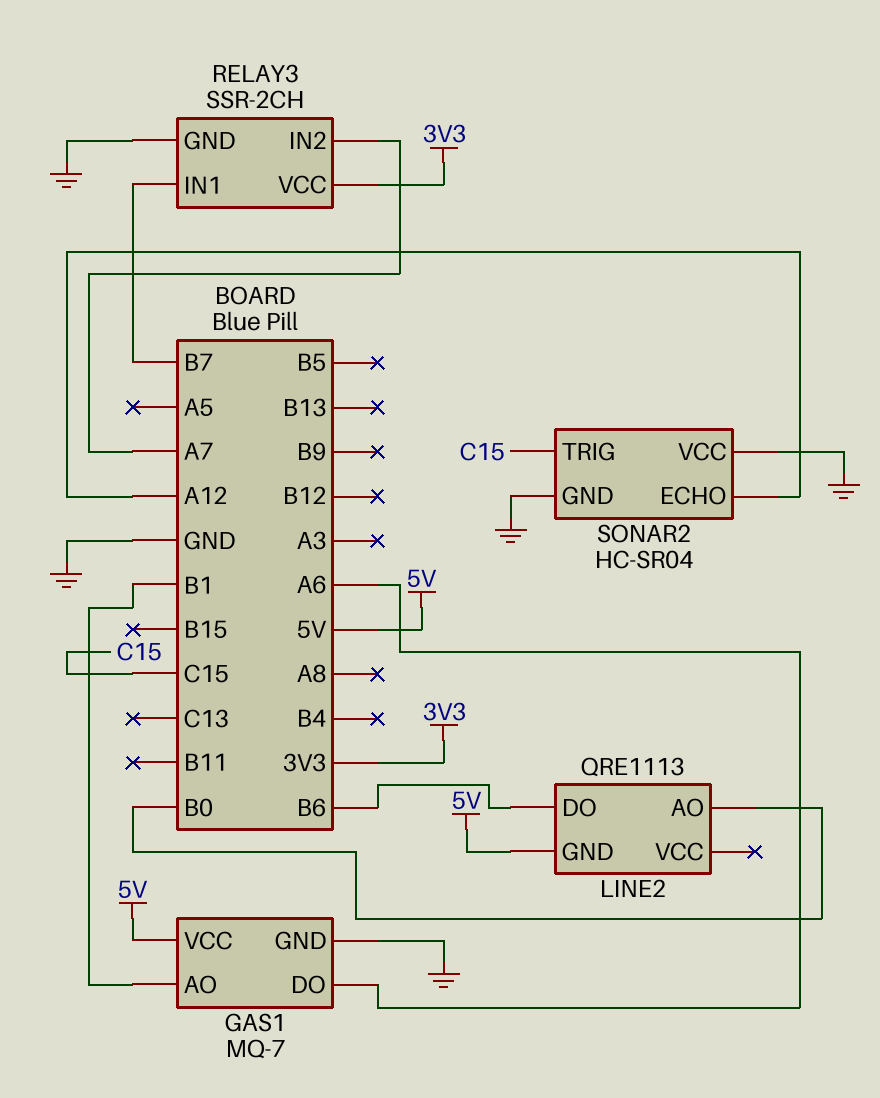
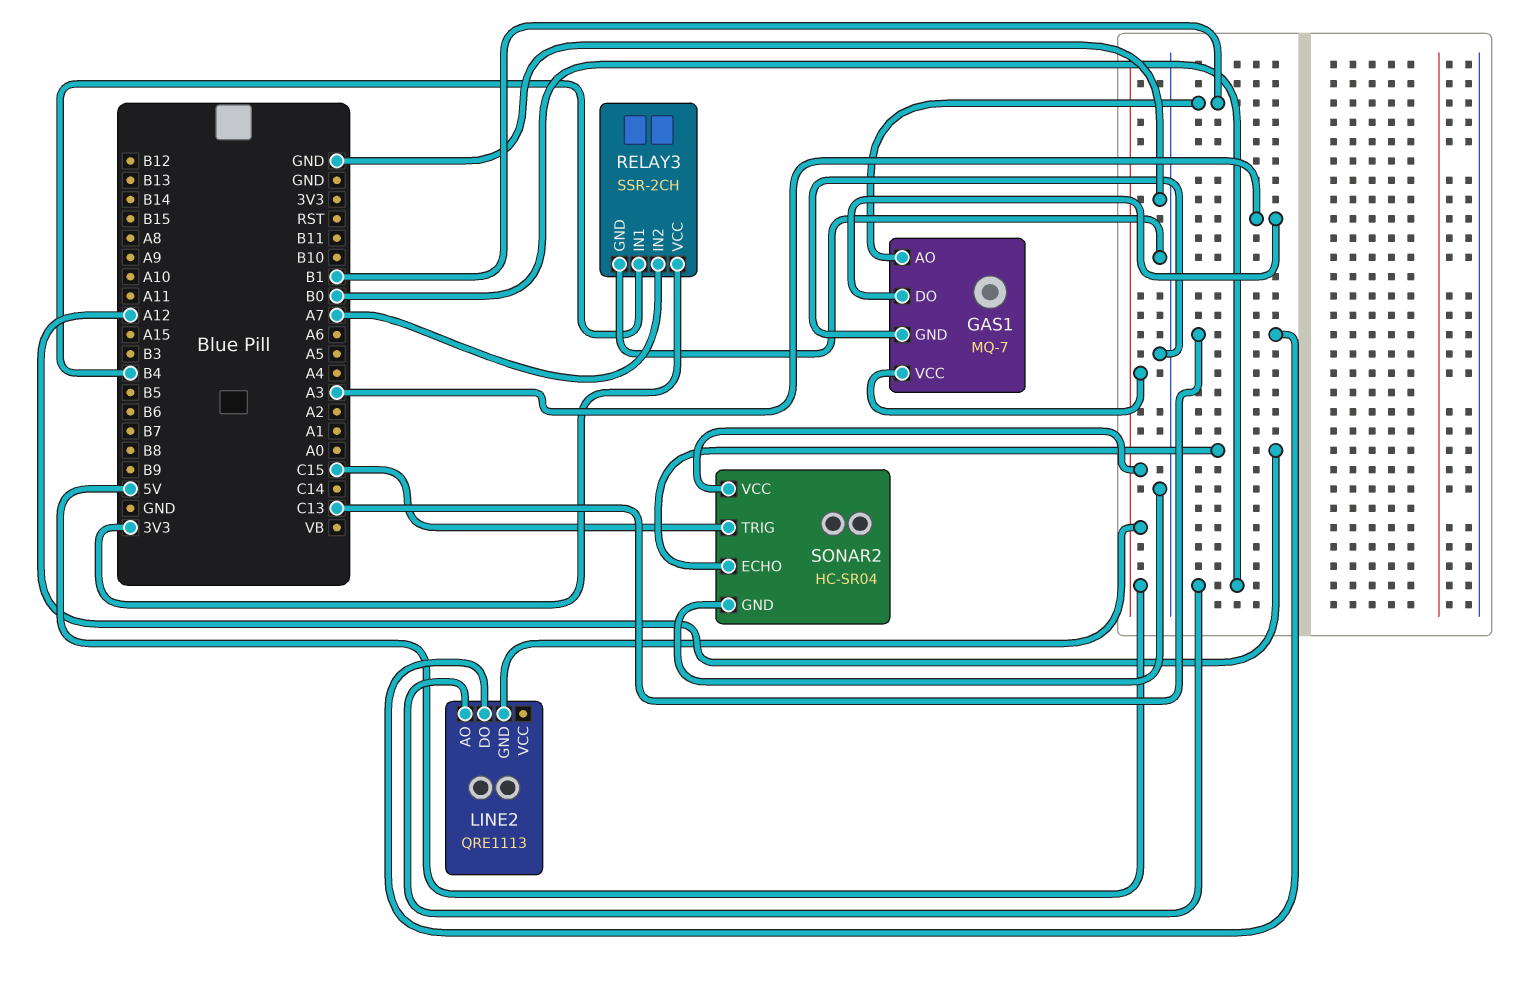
GAS1 pin DO: A6 -> A3
LINE2 pin DO: B6 -> C13
RELAY3 pin IN1: B7 -> B4
SONAR2 pin VCC: GND -> 5V

